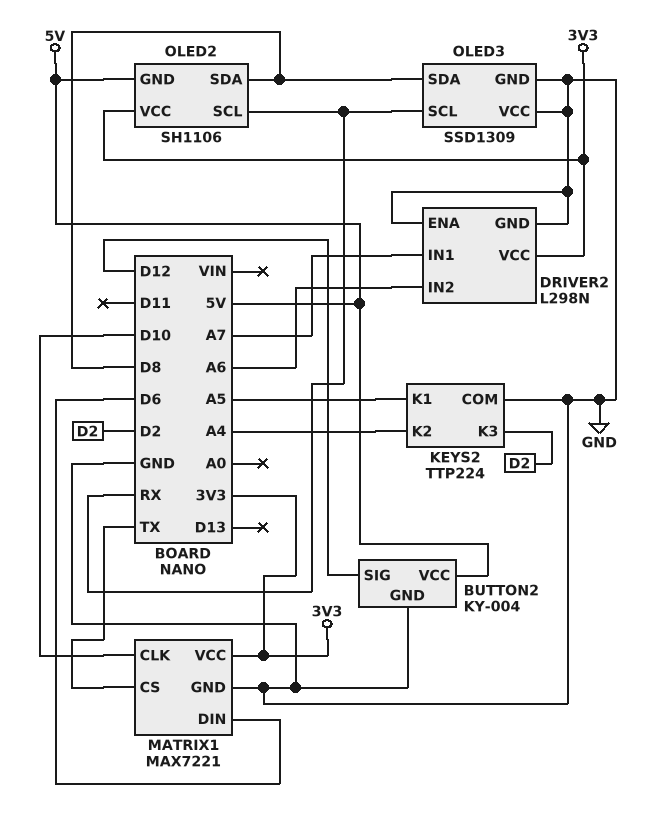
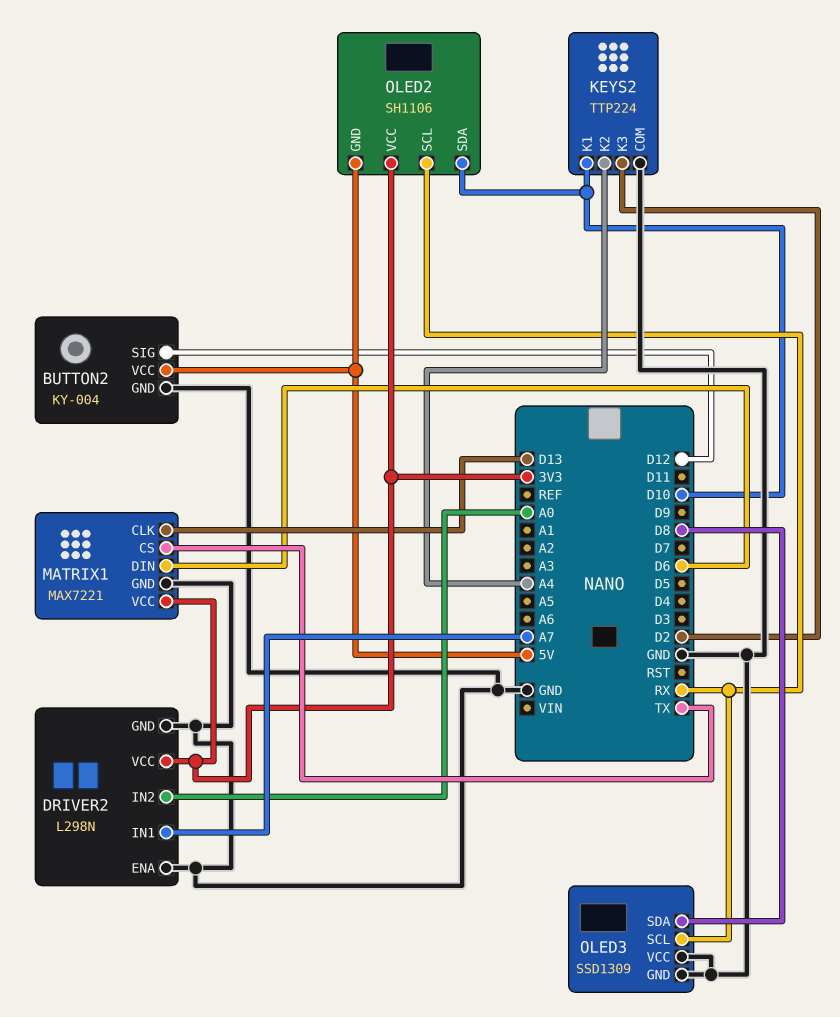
DRIVER2 pin IN2: A6 -> A0
KEYS2 pin K1: A5 -> D10
MATRIX1 pin CLK: D10 -> D13
OLED2 pin SDA: D8 -> D10

